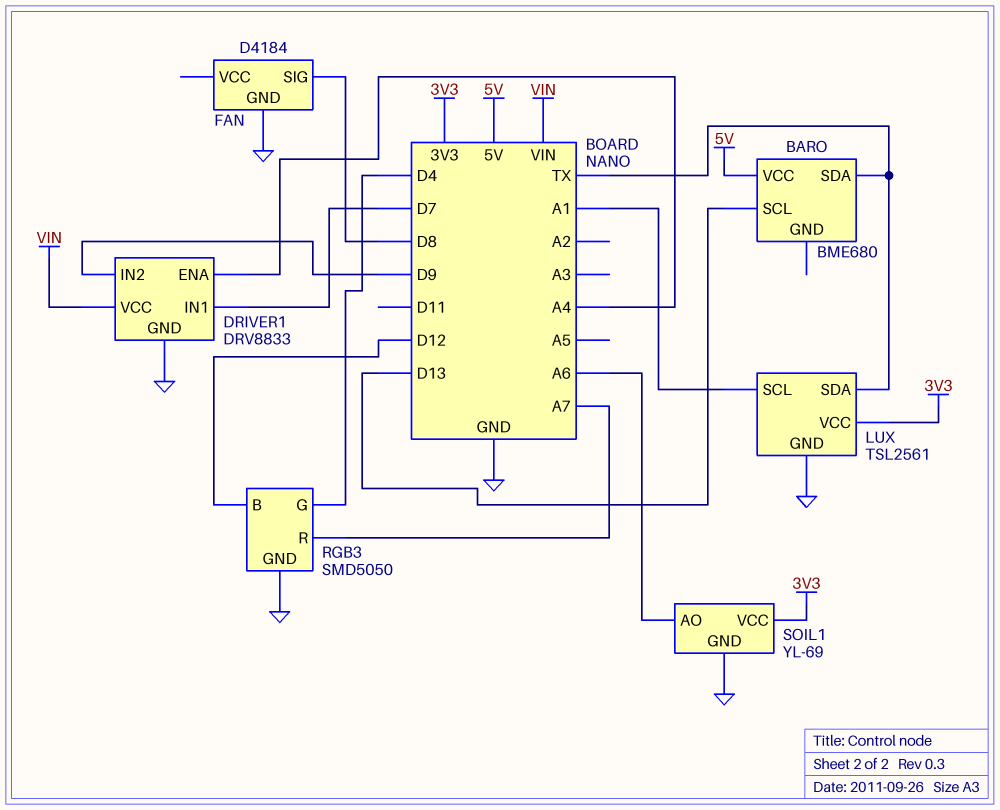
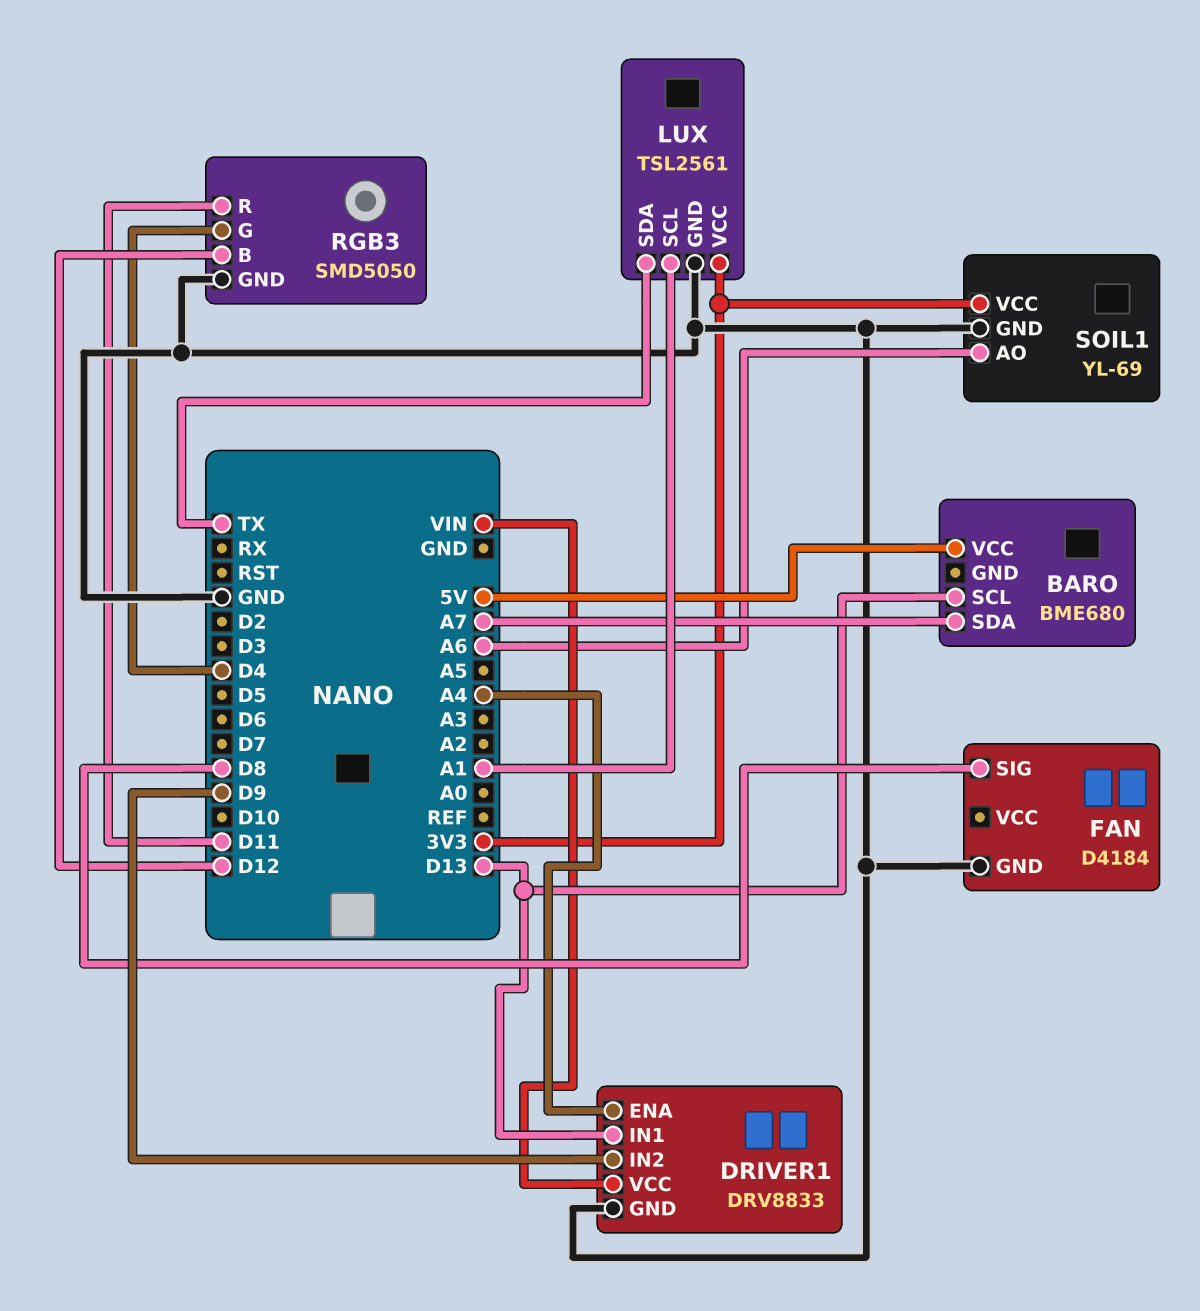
BARO pin SDA: TX -> A7
DRIVER1 pin IN1: D7 -> D13
RGB3 pin R: A7 -> D11

